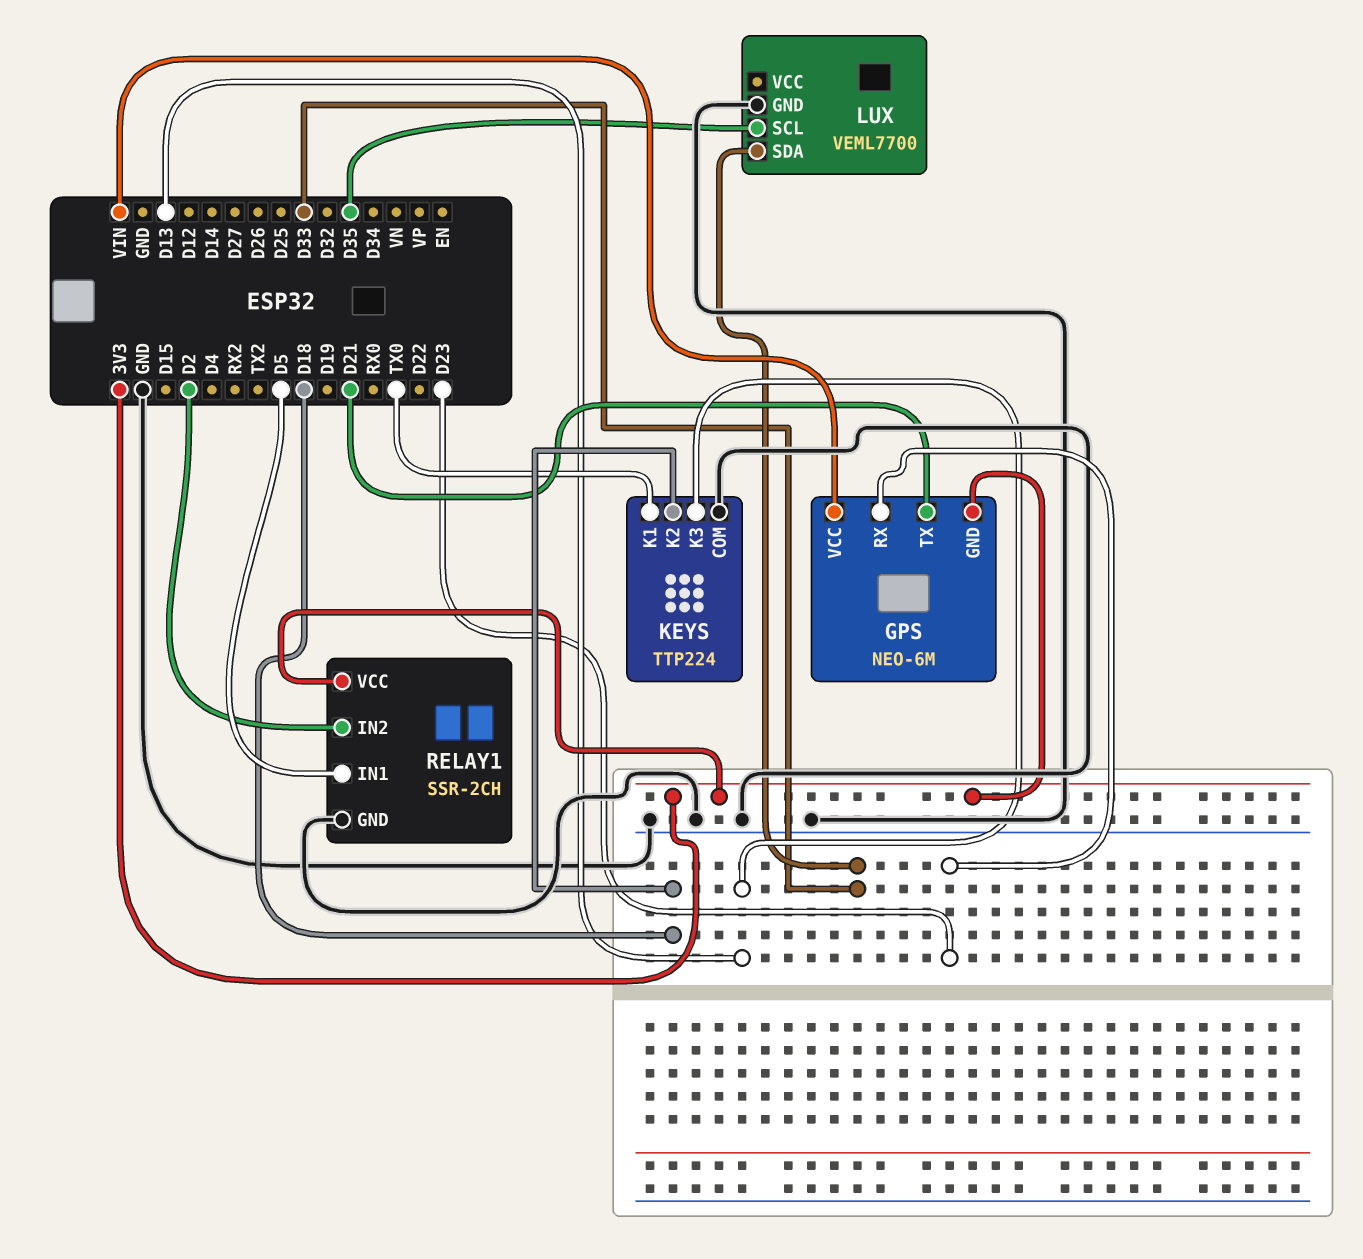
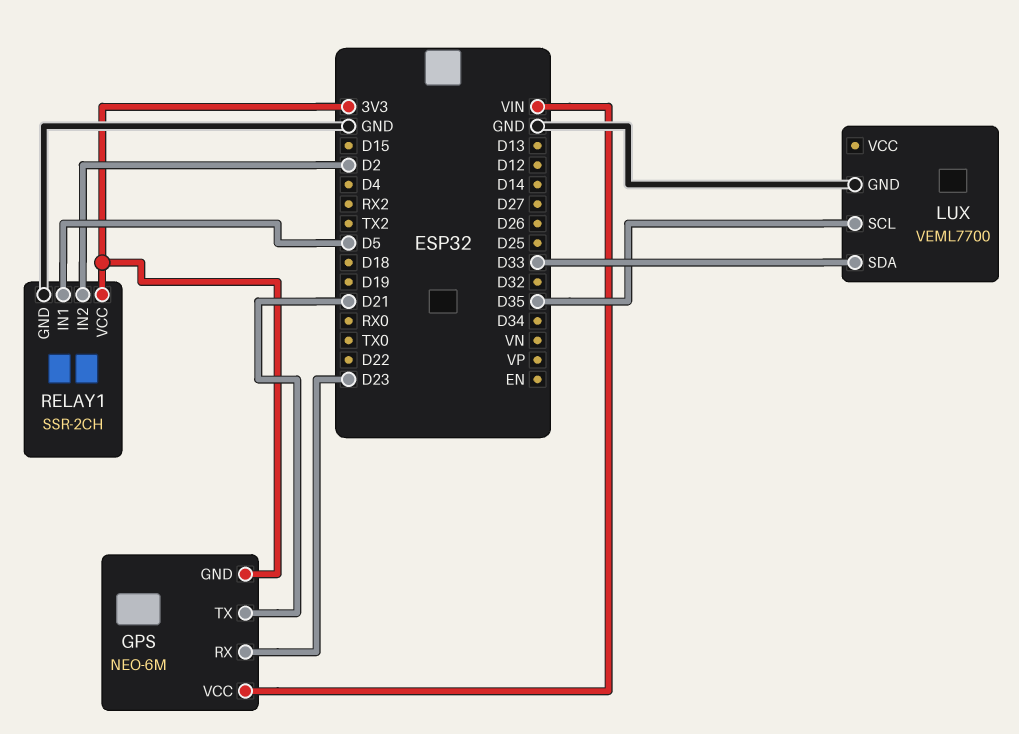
KEYS: TTP224 -> none
KEYS pin COM: GND -> none
KEYS pin K1: TX0 -> none
KEYS pin K2: D18 -> none
KEYS pin K3: D13 -> none

